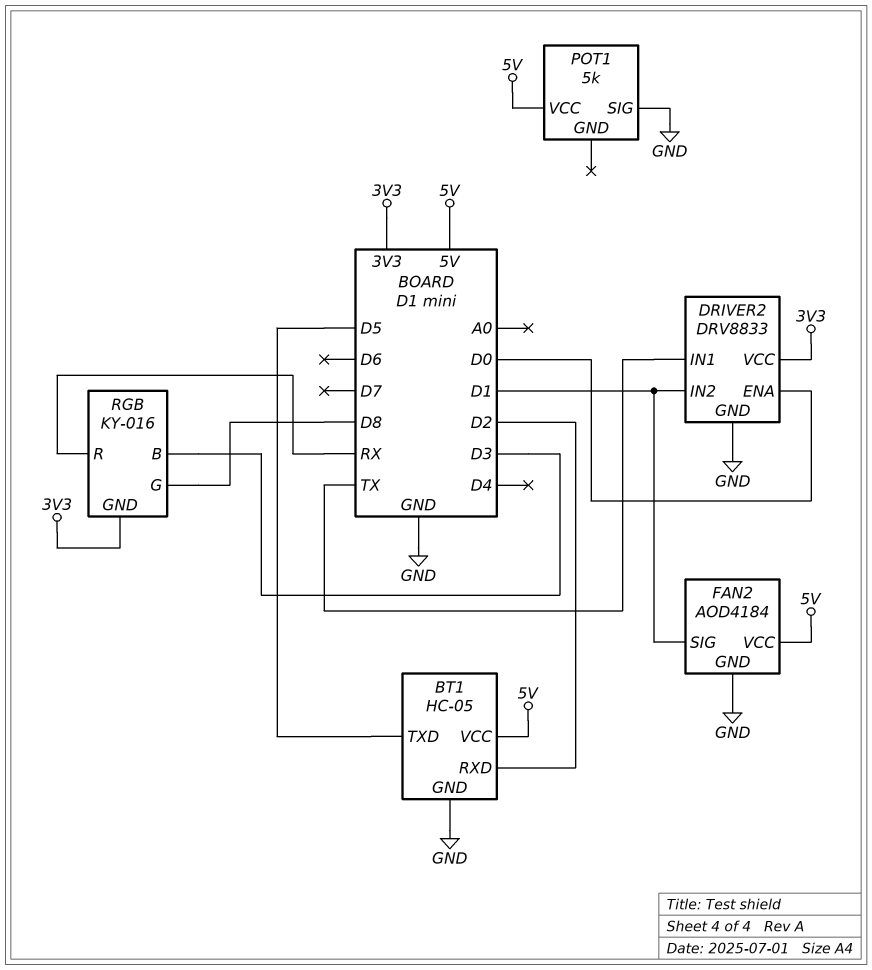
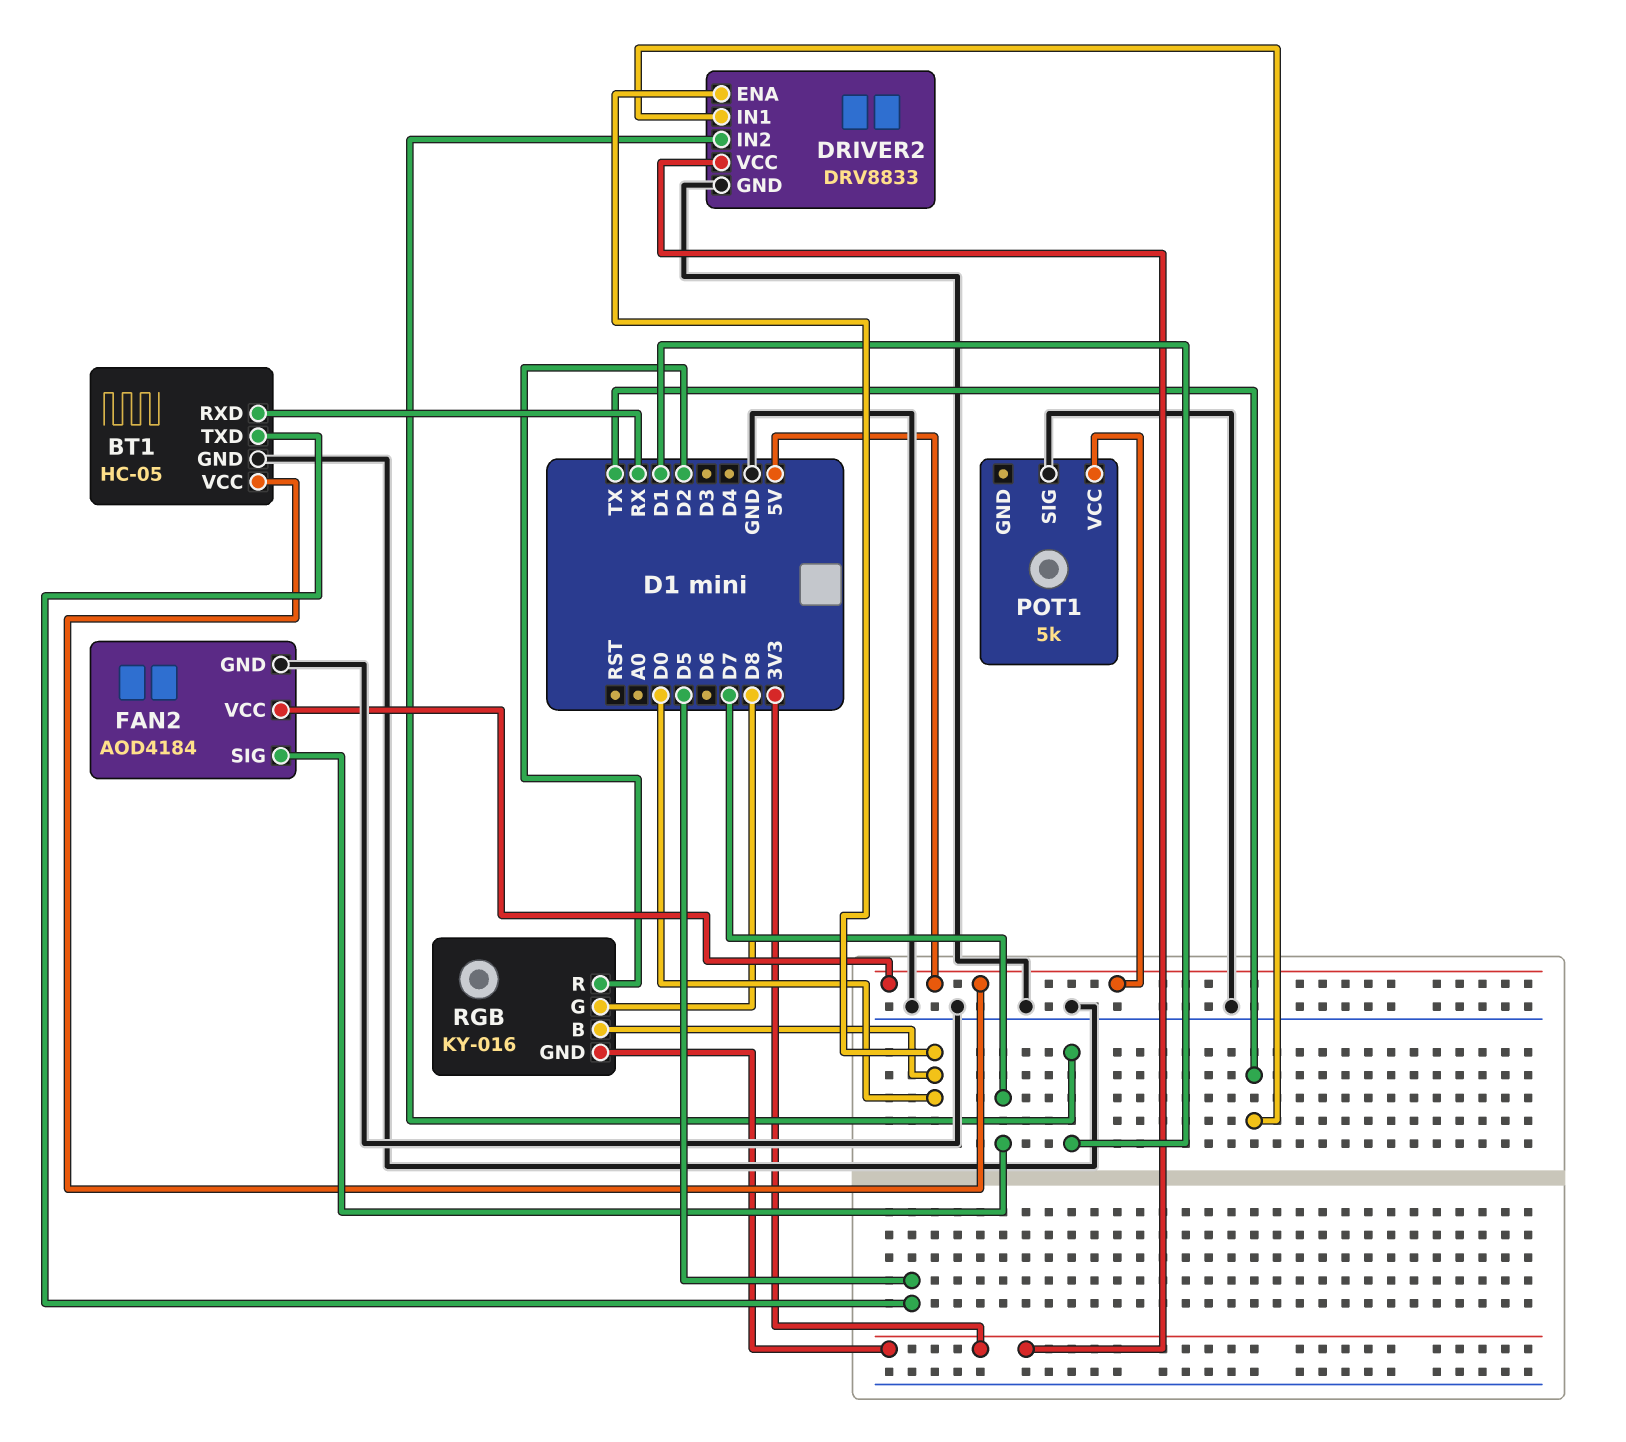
BT1 pin RXD: D2 -> RX
FAN2 pin SIG: D1 -> D7
RGB pin B: D3 -> D0
RGB pin R: RX -> D2

